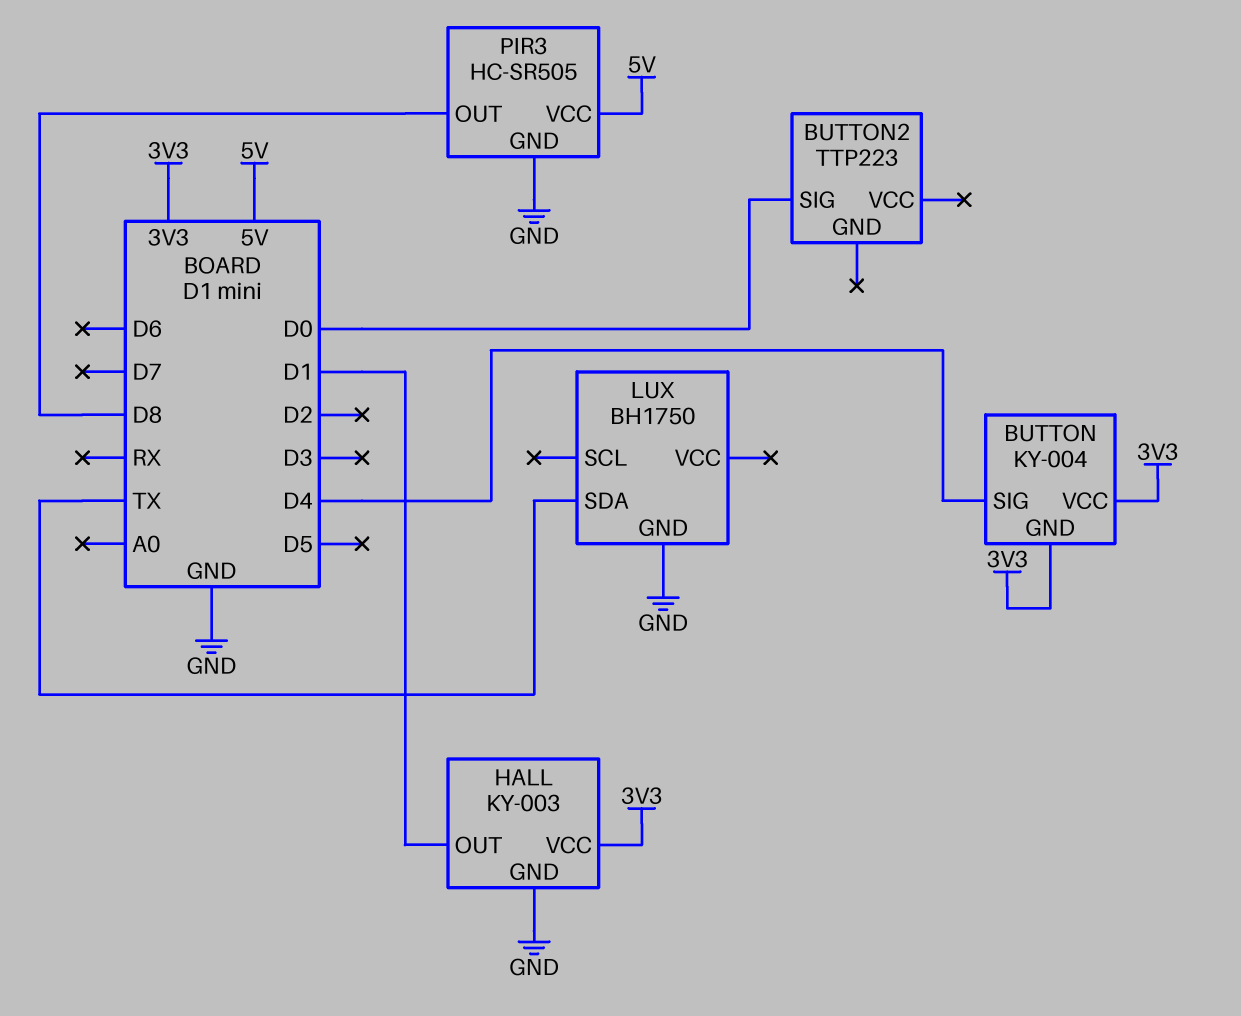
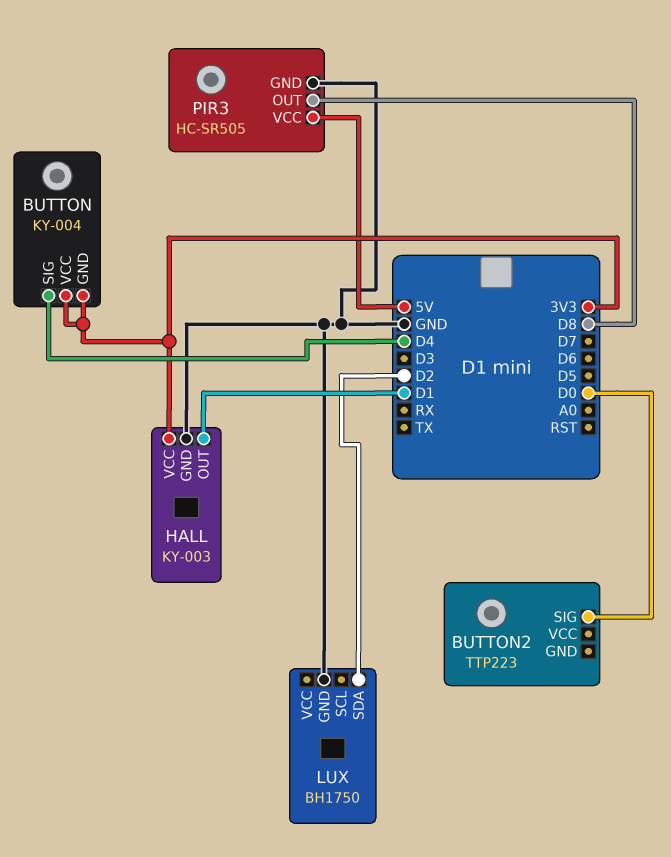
LUX pin SDA: TX -> D2

